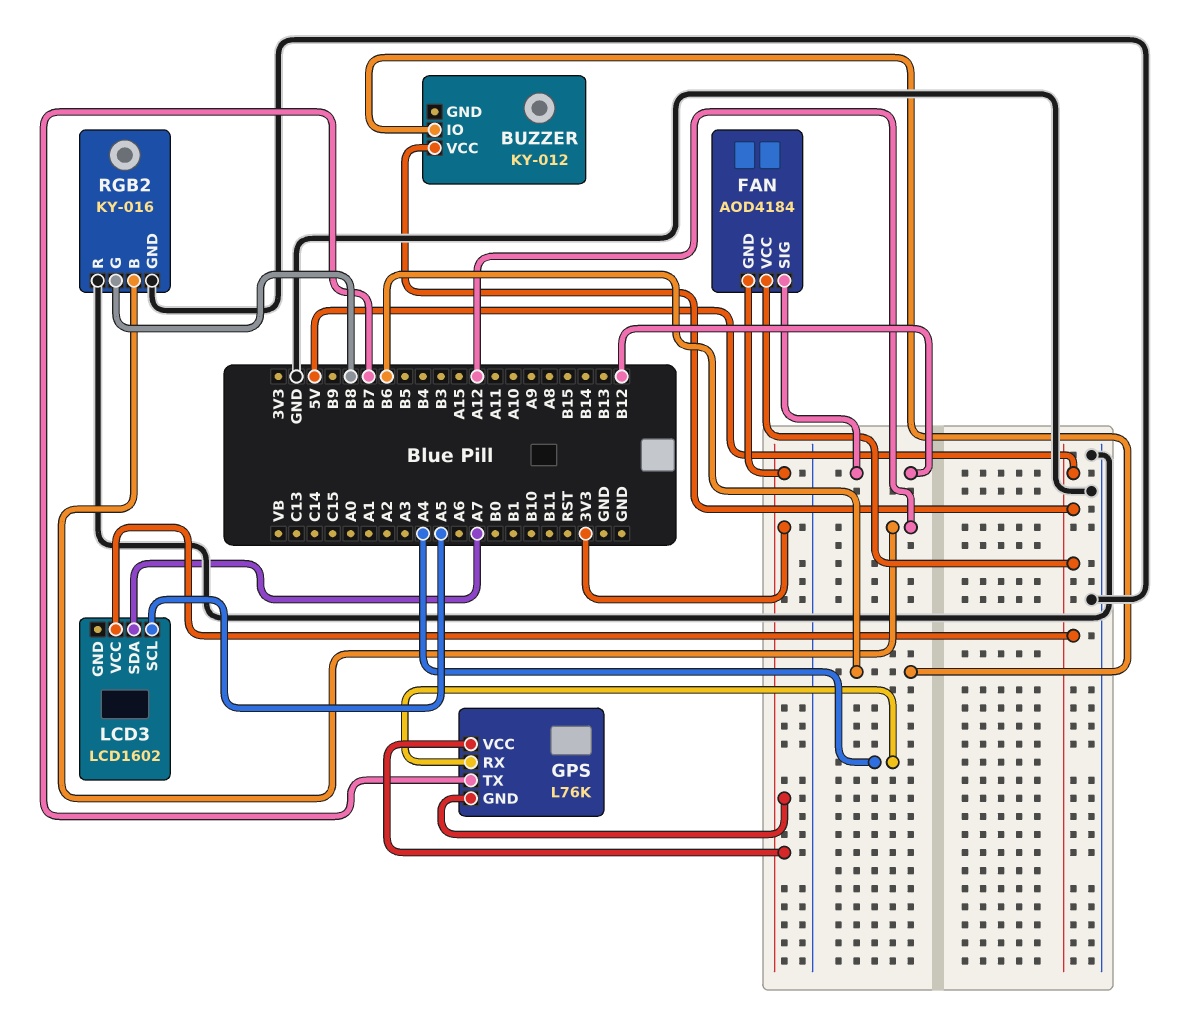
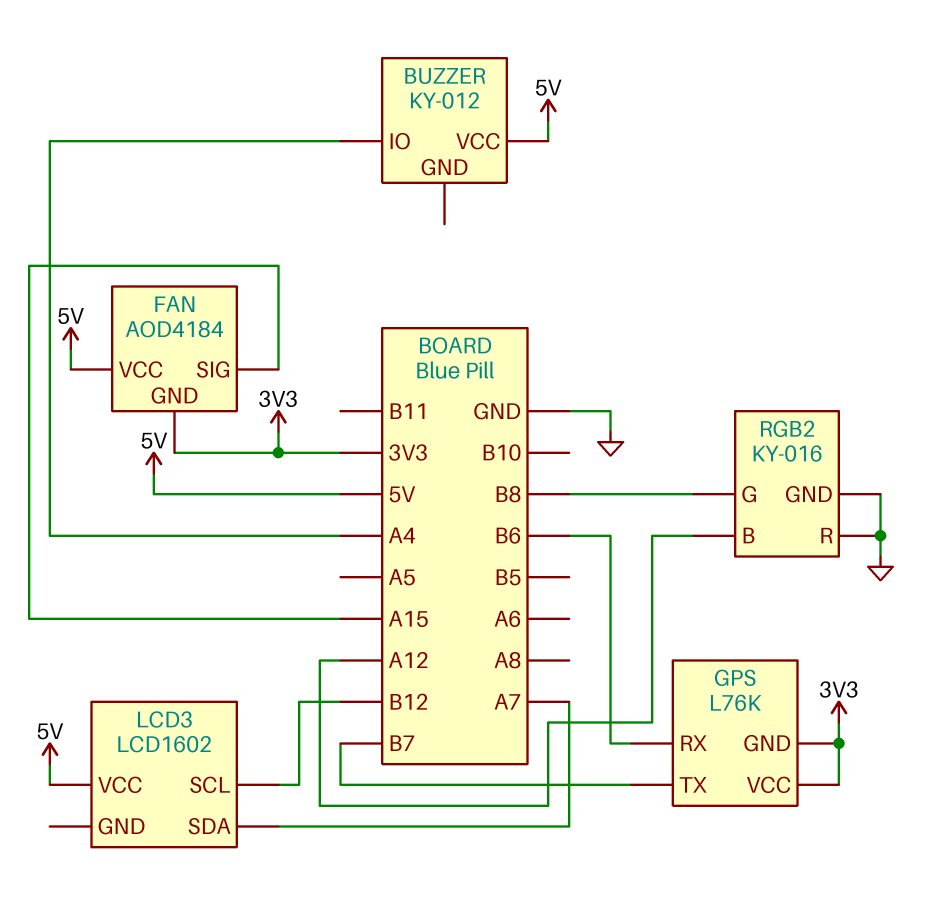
BUZZER pin IO: B6 -> A4
FAN pin SIG: B12 -> A15
GPS pin RX: A4 -> B6
LCD3 pin SCL: A5 -> B12

